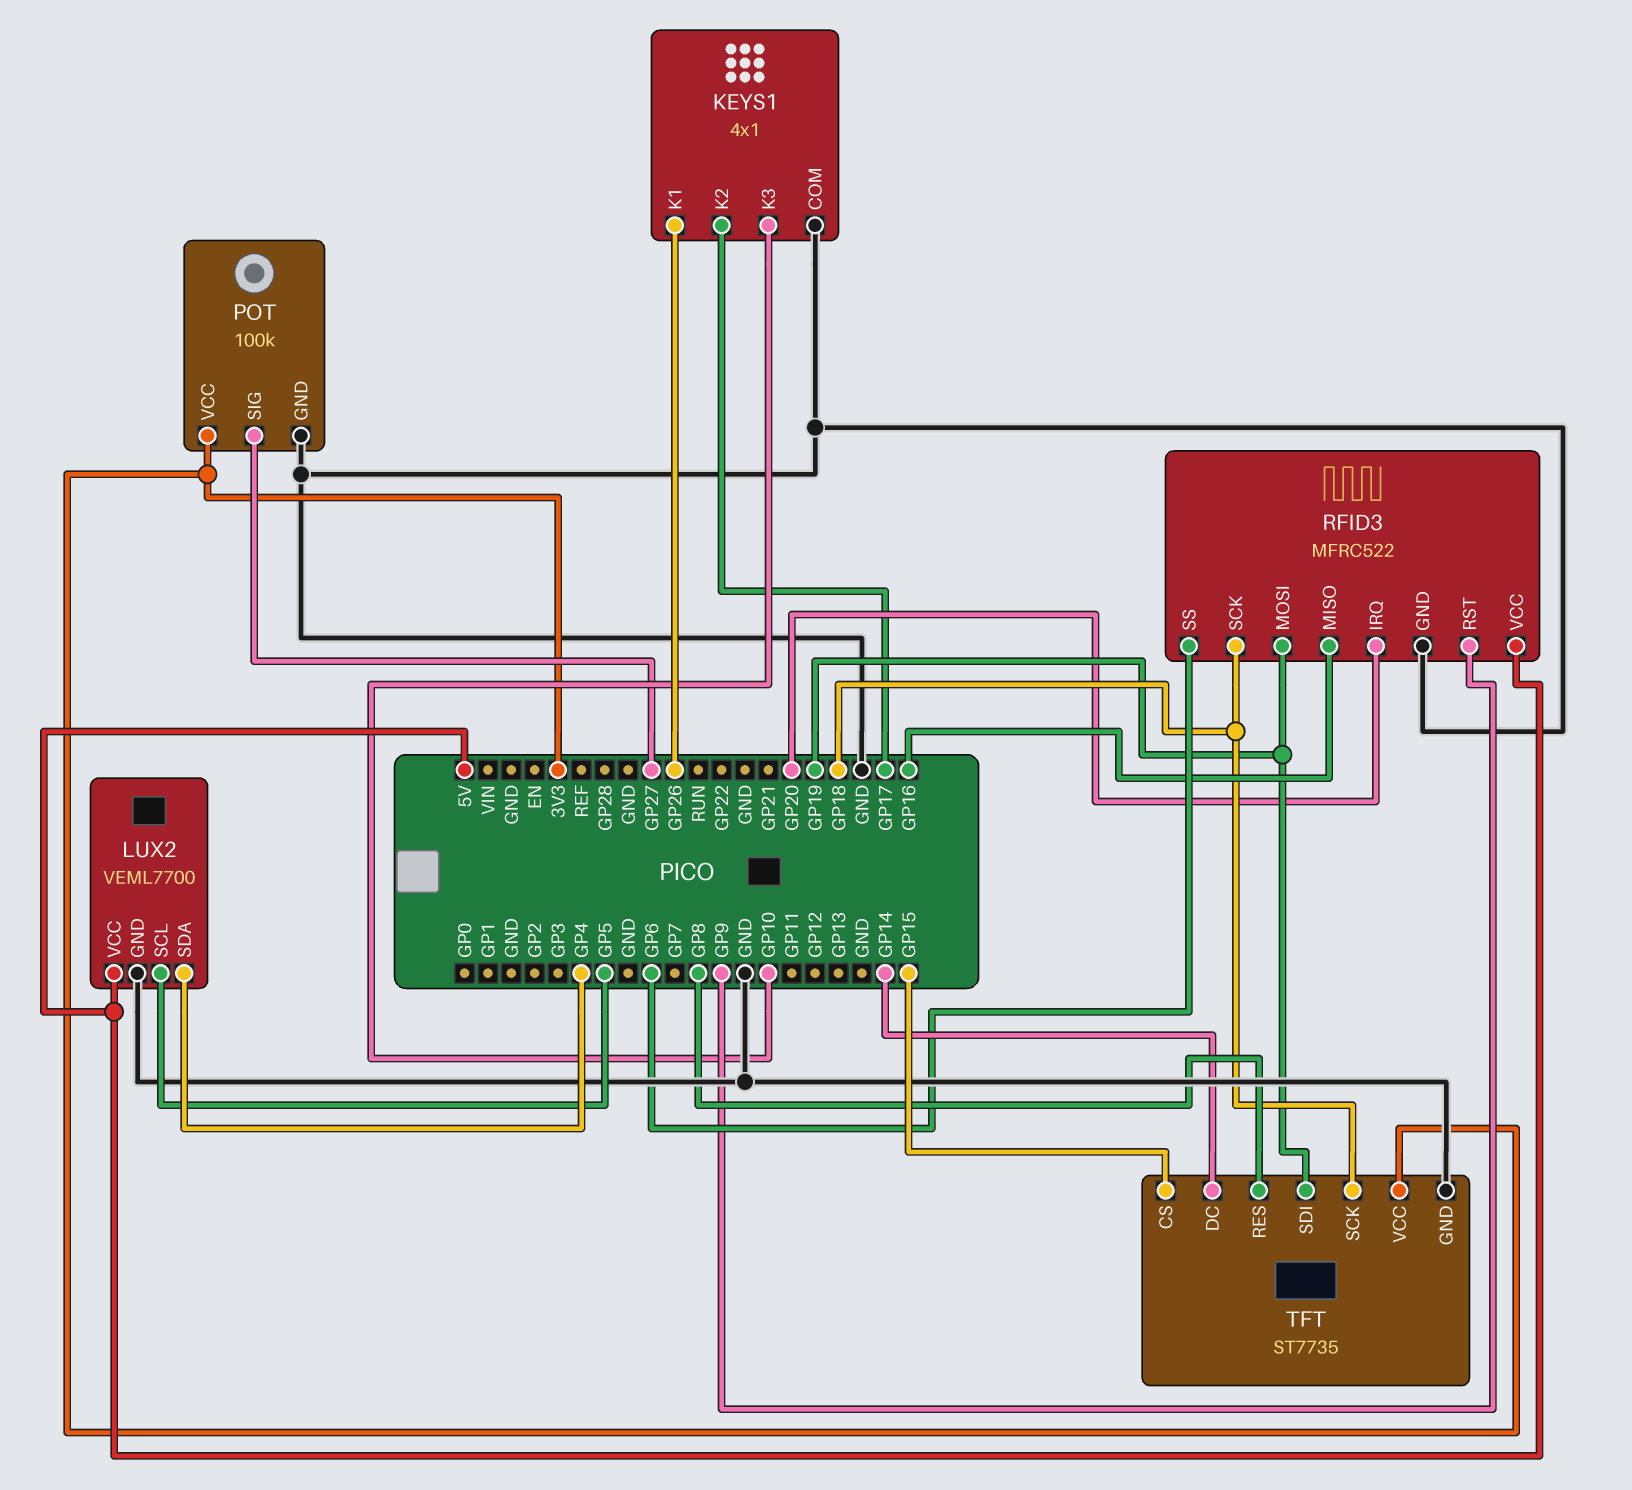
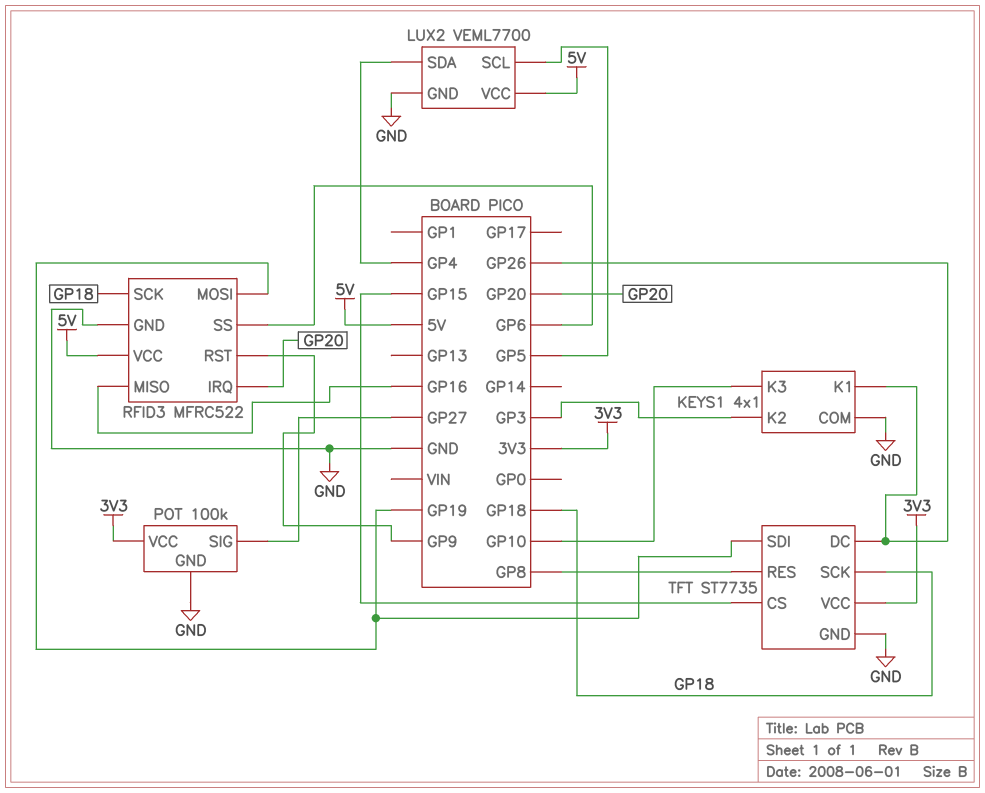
KEYS1 pin K2: GP17 -> GP3
TFT pin DC: GP14 -> GP26

